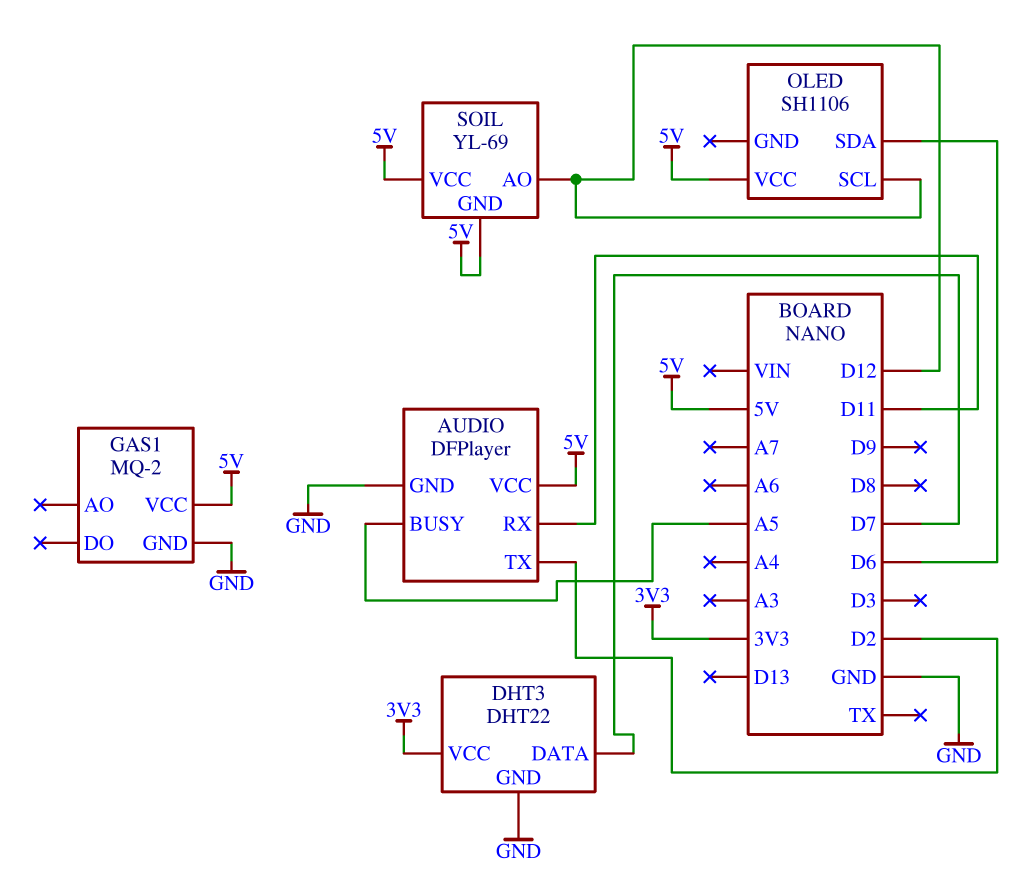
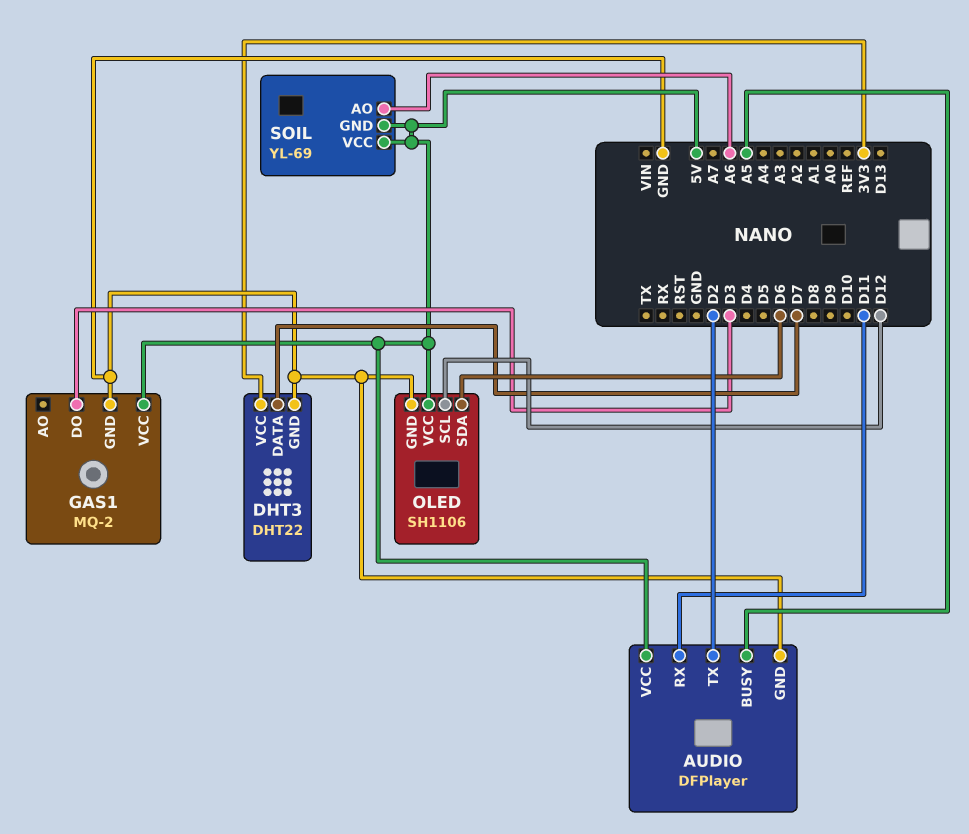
GAS1 pin DO: none -> D3
OLED pin GND: none -> GND
SOIL pin AO: D12 -> A6

